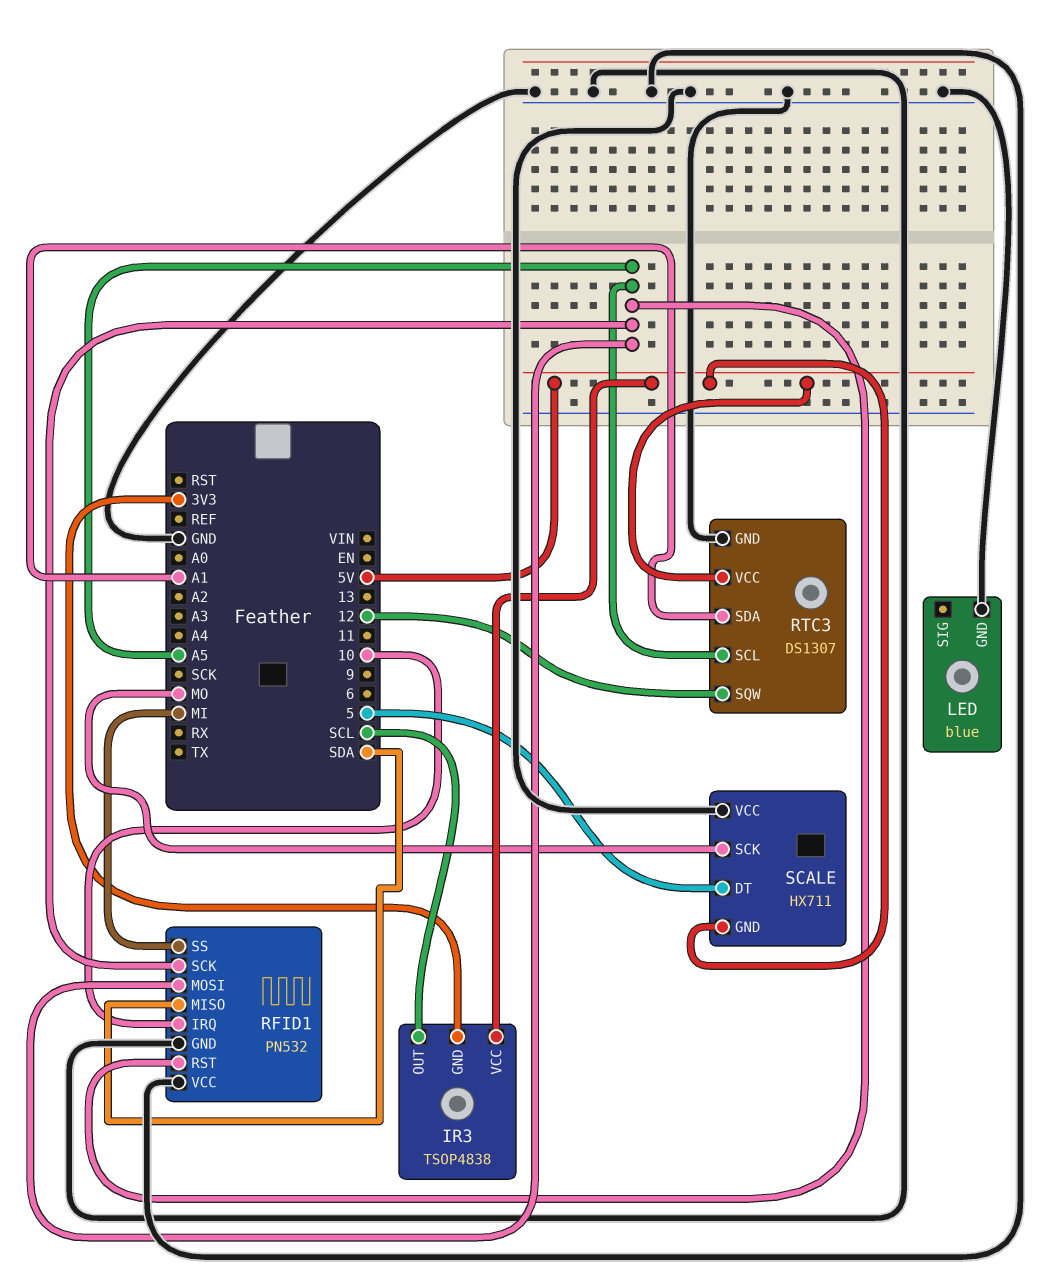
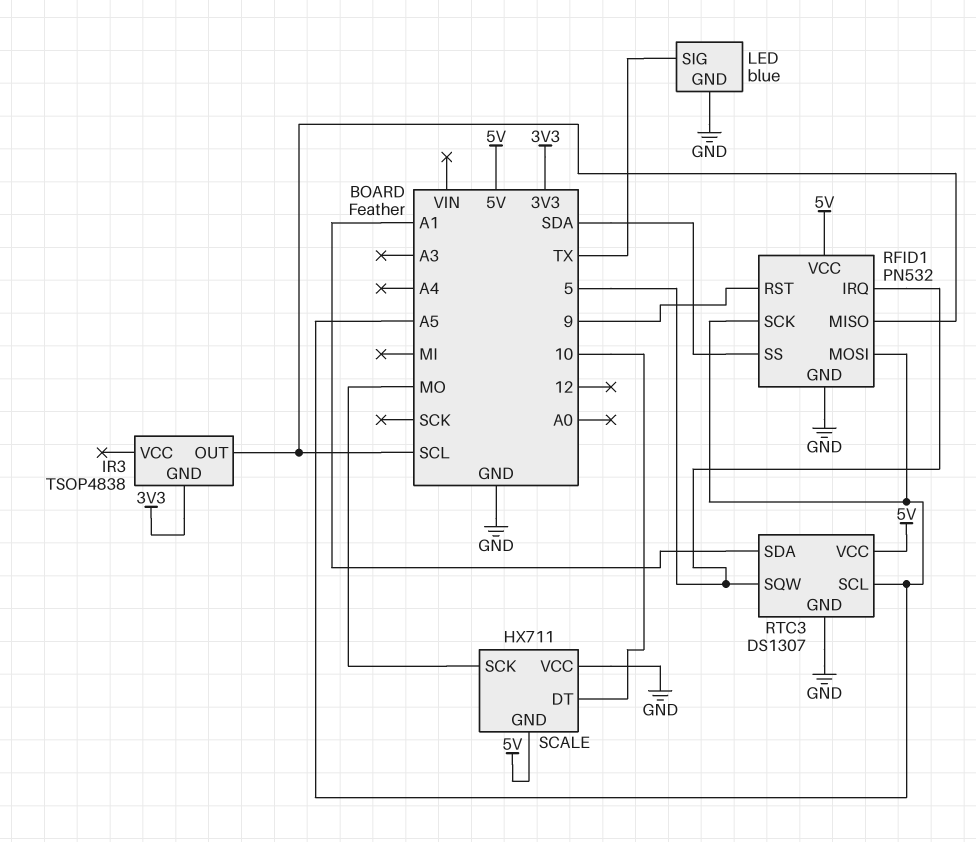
IR3 pin VCC: 5V -> none
LED pin SIG: none -> TX
RFID1 pin IRQ: 10 -> 5
RFID1 pin MISO: SDA -> SCL
RFID1 pin RST: A5 -> 9
RFID1 pin SS: MI -> SDA
RFID1 pin VCC: GND -> 5V
RTC3 pin SQW: 12 -> 5
SCALE pin DT: 5 -> 10

